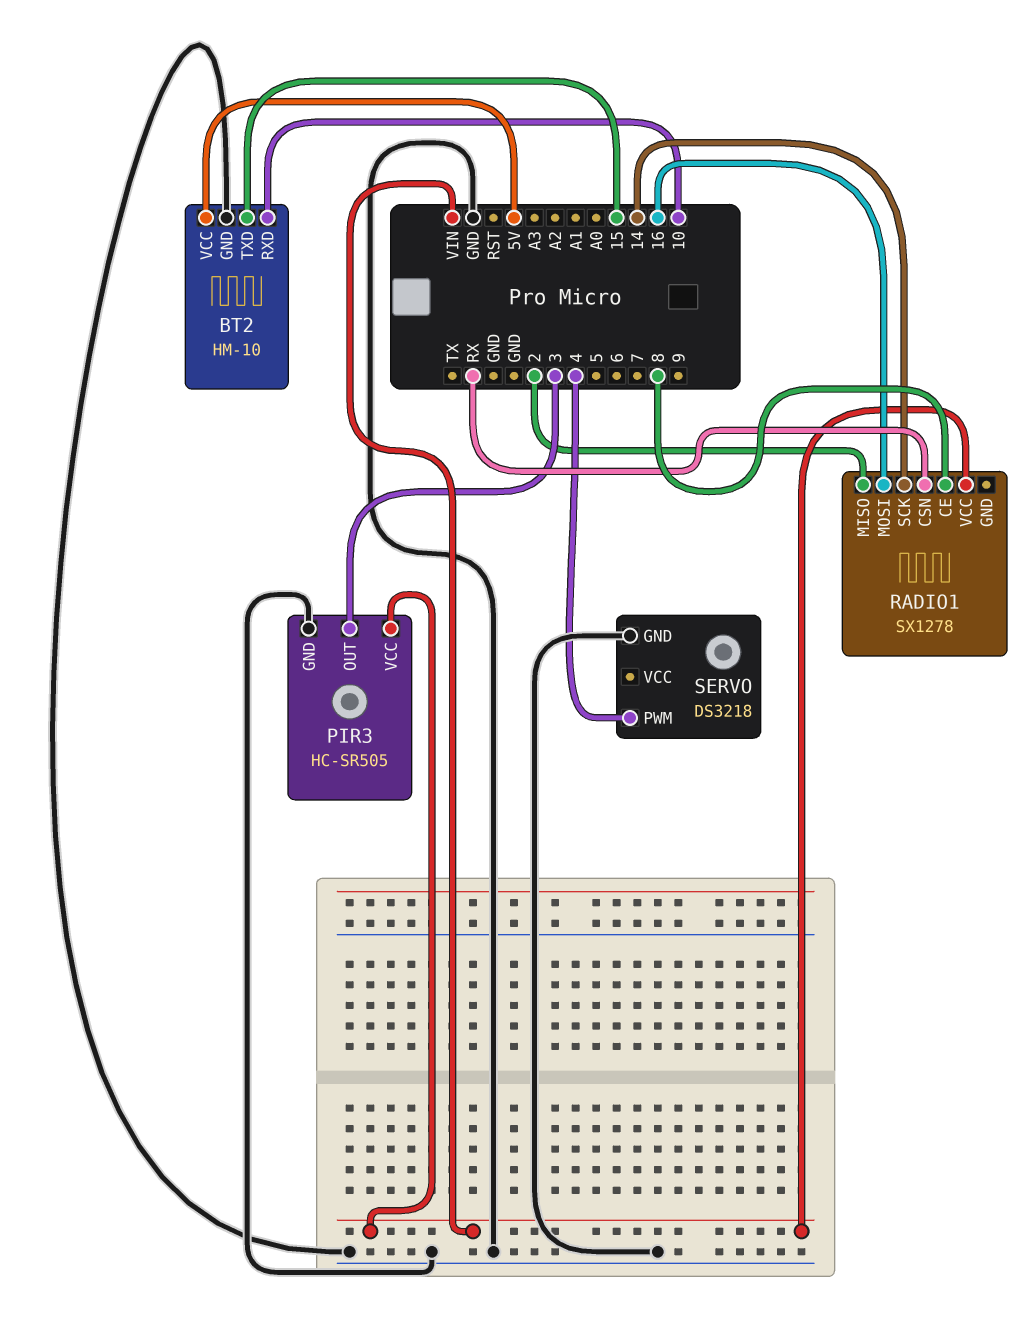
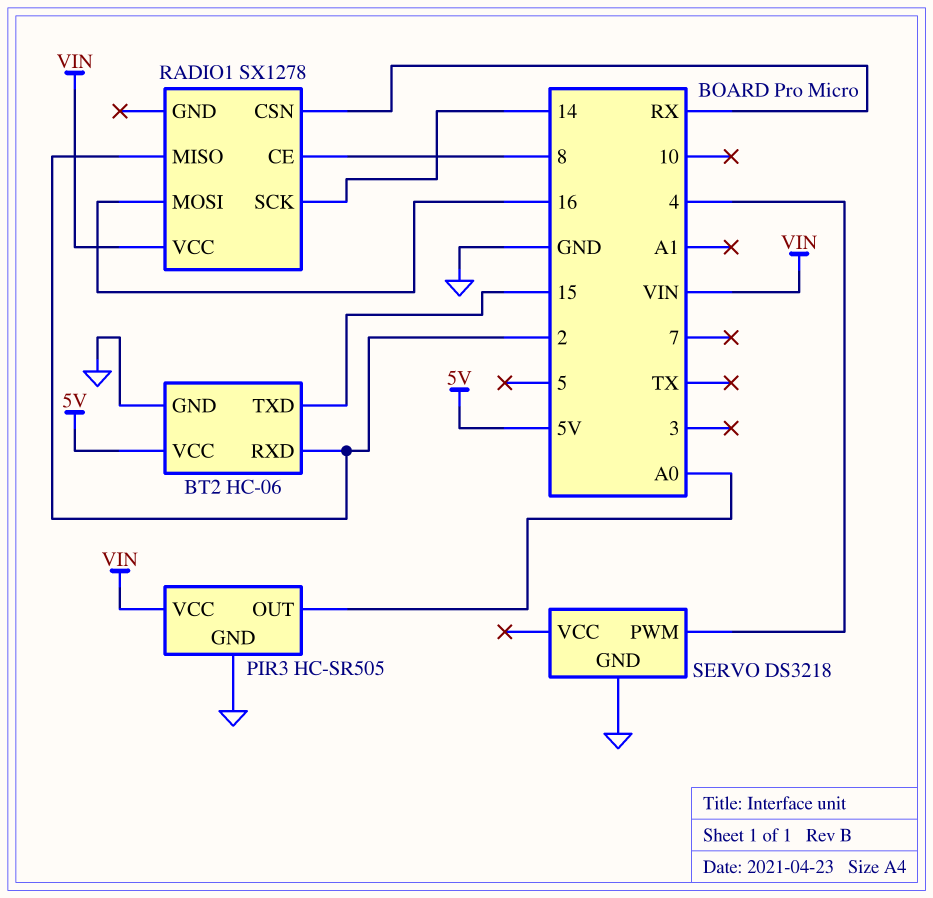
BT2: HM-10 -> HC-06
BT2 pin RXD: 10 -> 2
PIR3 pin OUT: 3 -> A0

